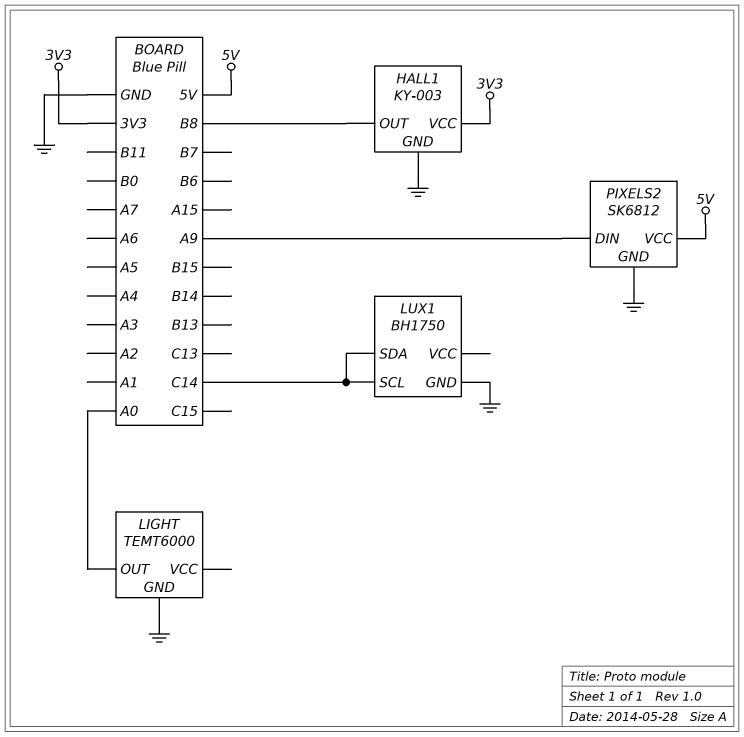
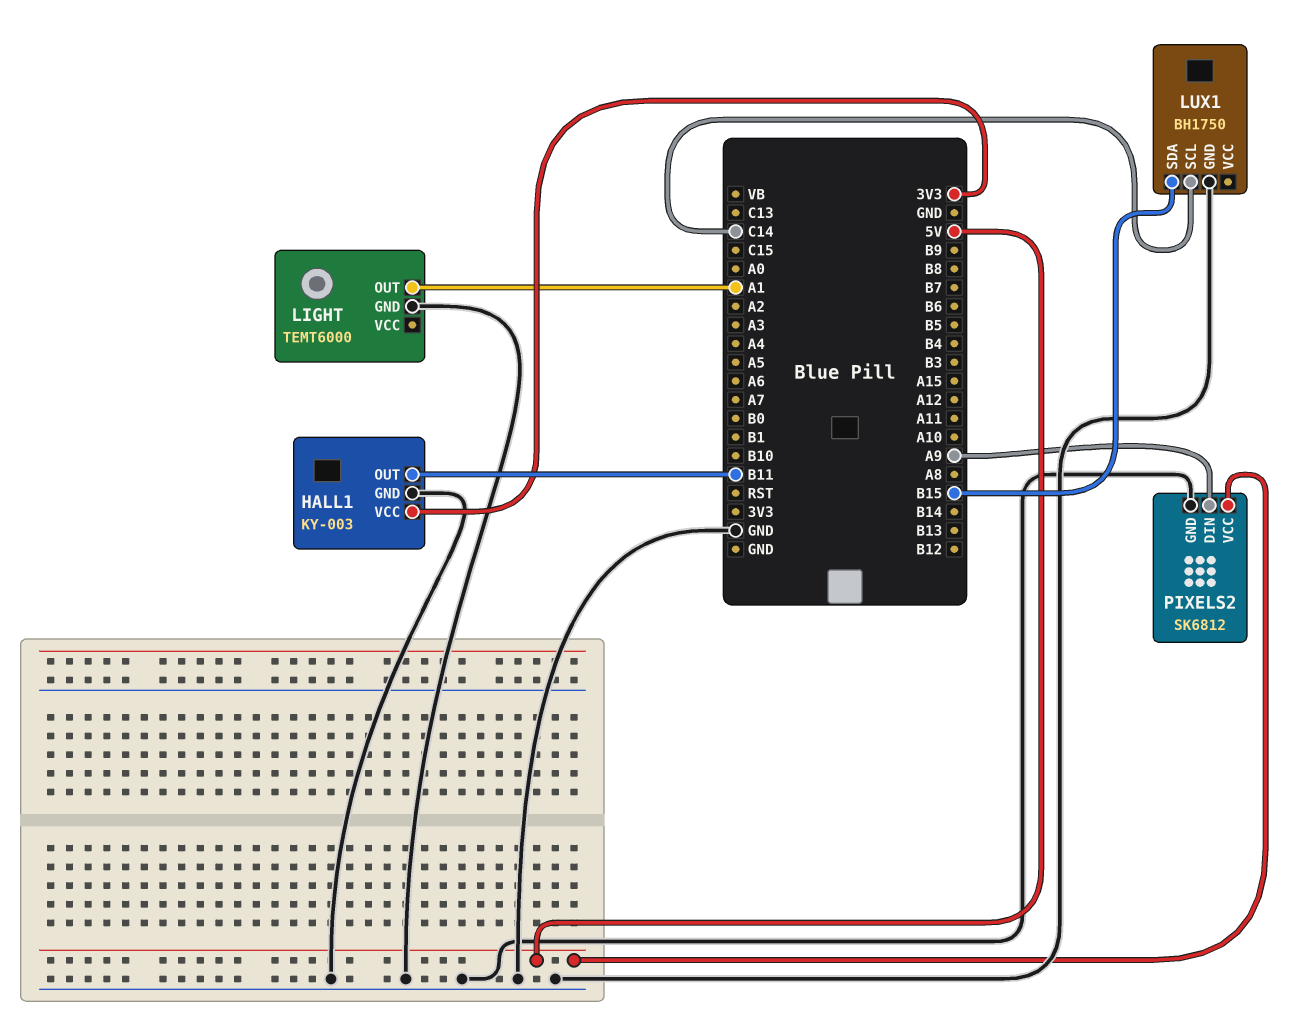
HALL1 pin OUT: B8 -> B11
LIGHT pin OUT: A0 -> A1
LUX1 pin SDA: C14 -> B15

